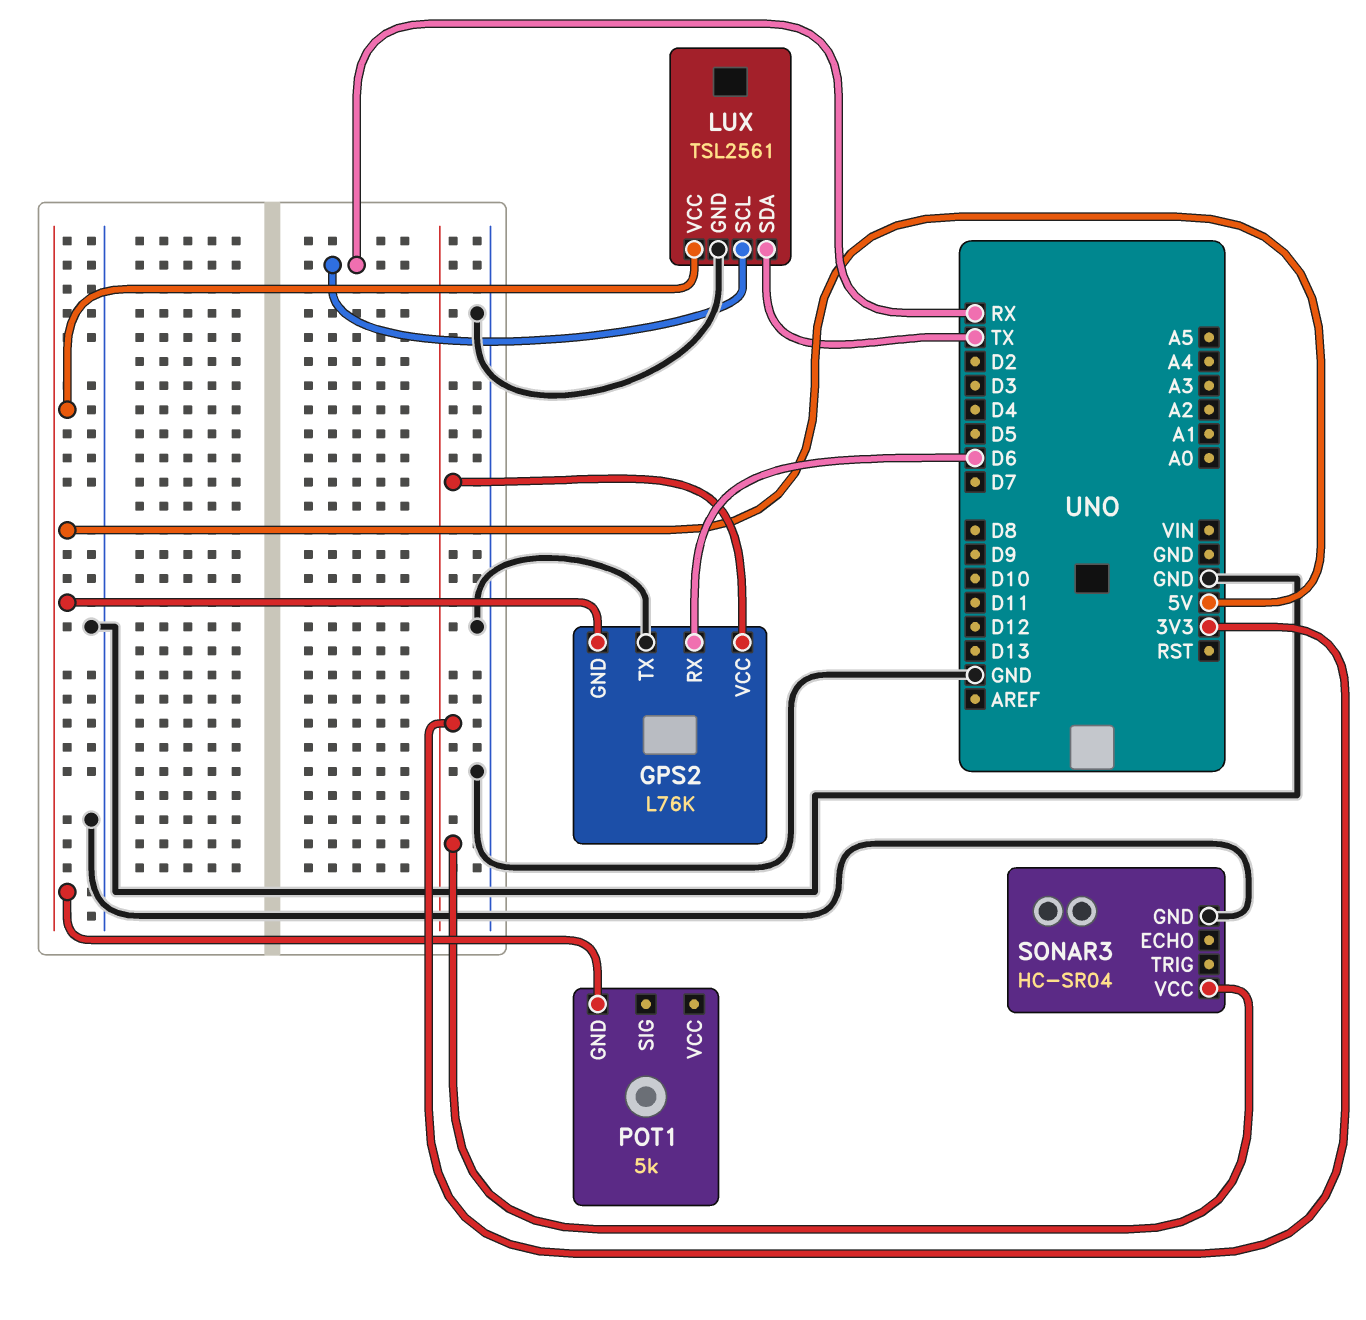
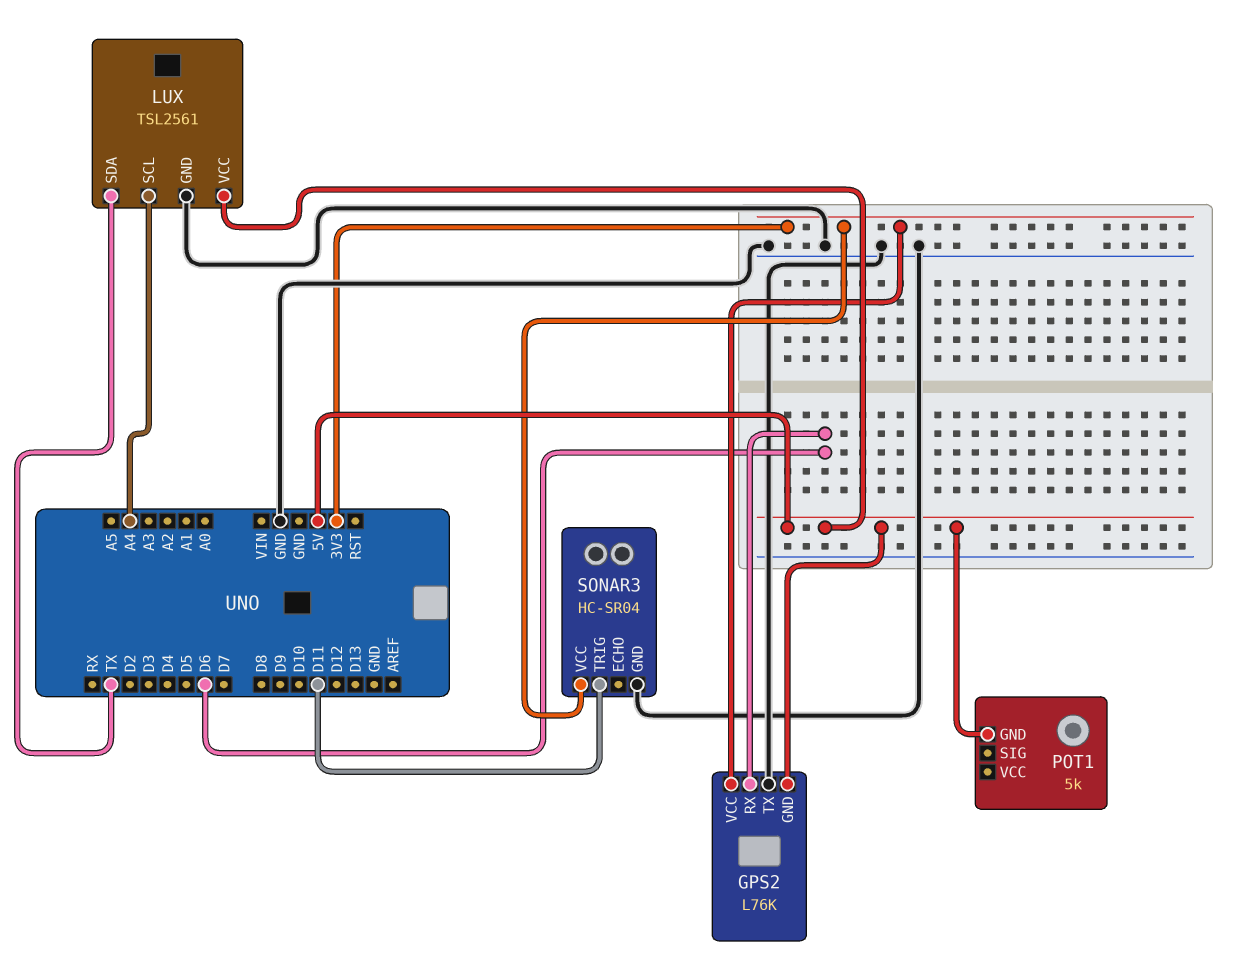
LUX pin SCL: RX -> A4
SONAR3 pin TRIG: none -> D11

